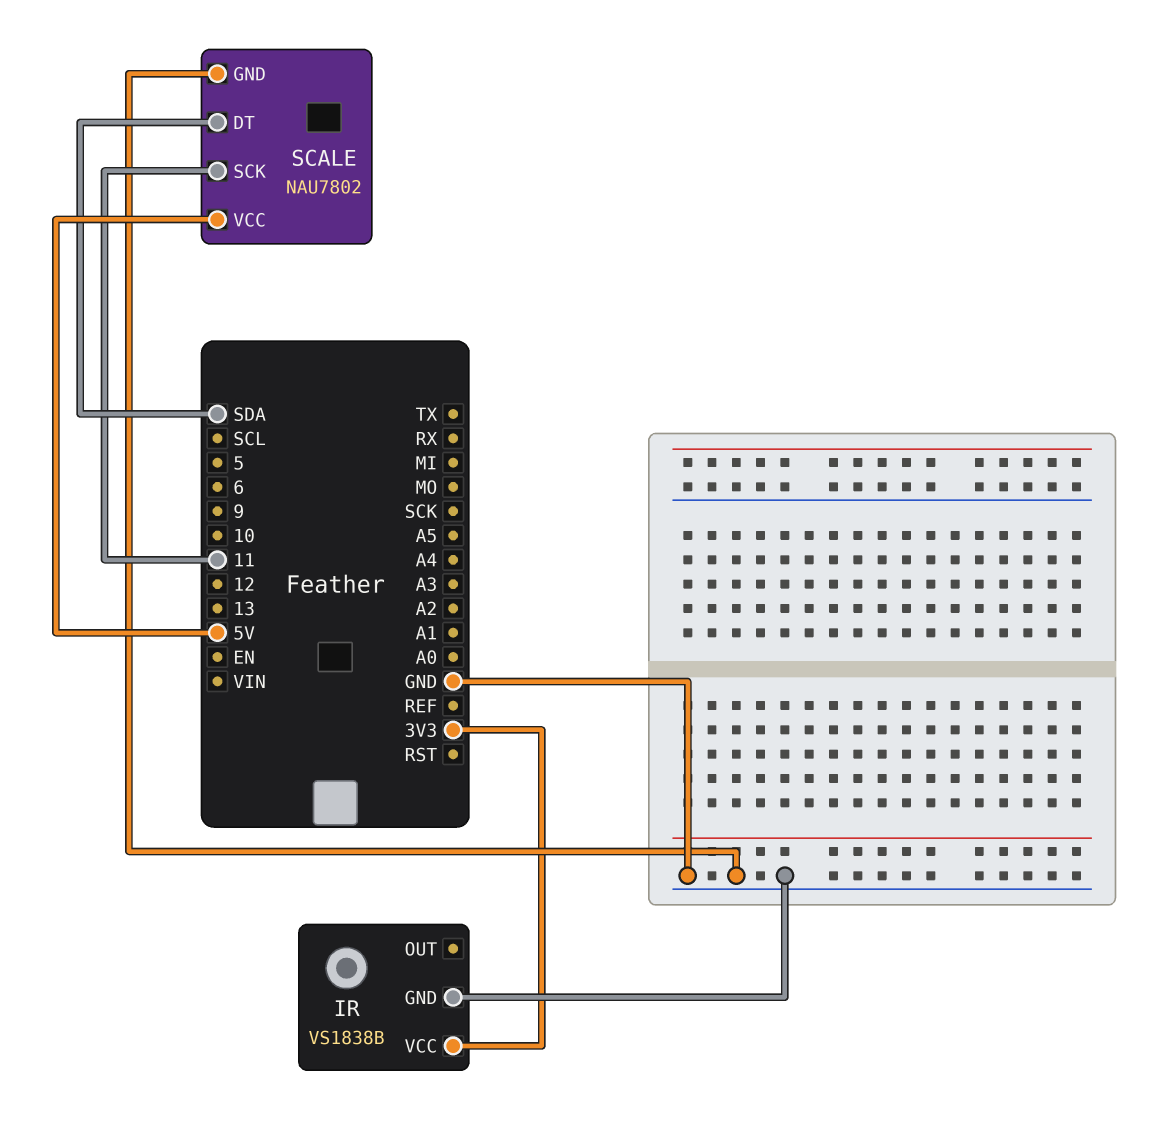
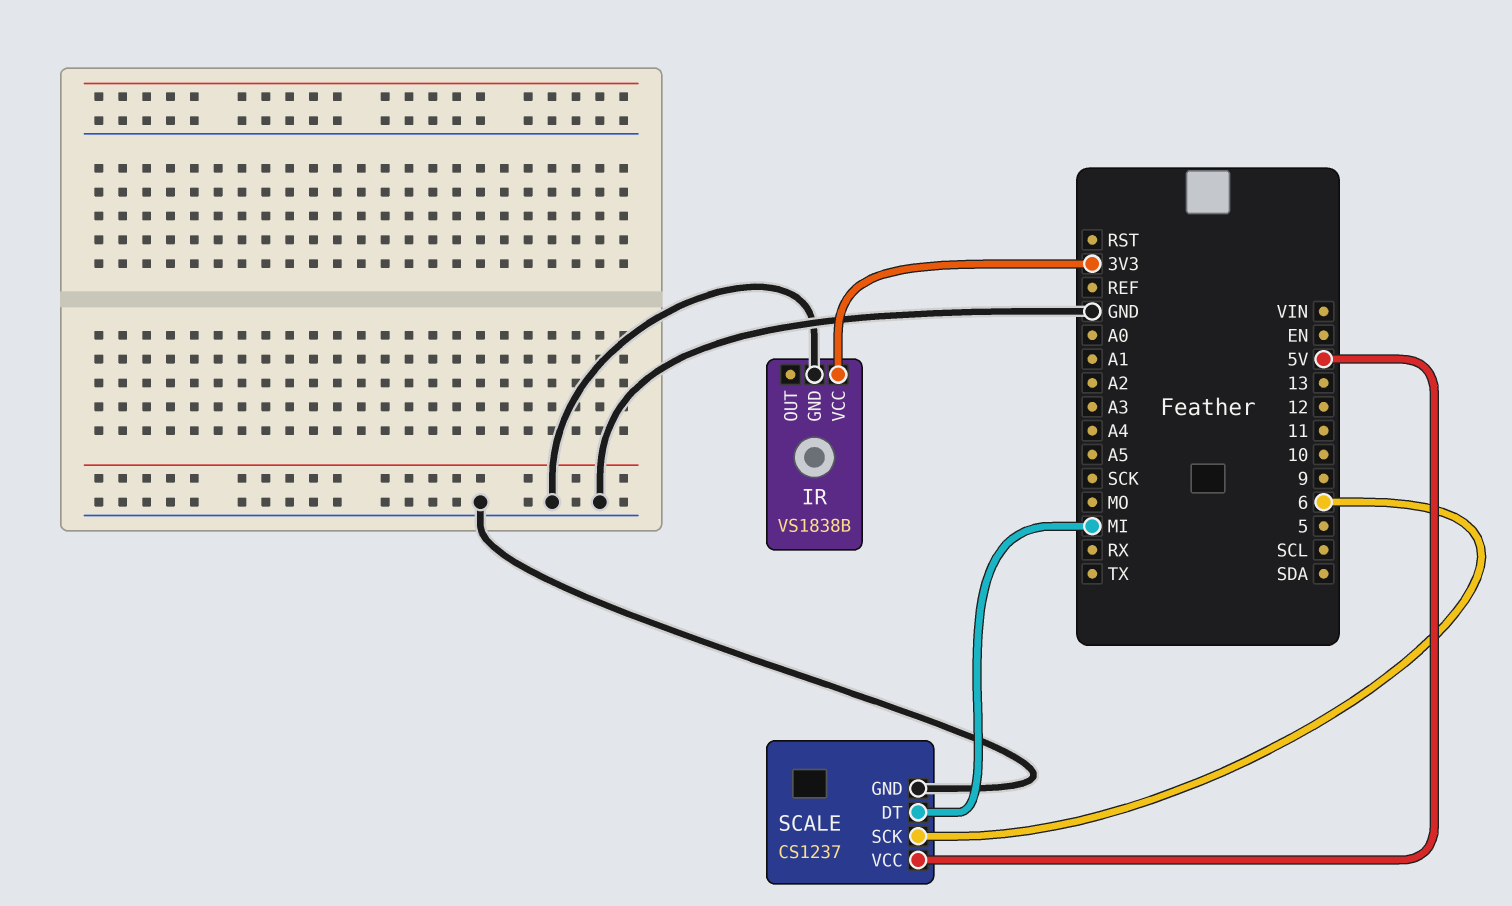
SCALE: NAU7802 -> CS1237
SCALE pin DT: SDA -> MI
SCALE pin SCK: 11 -> 6

